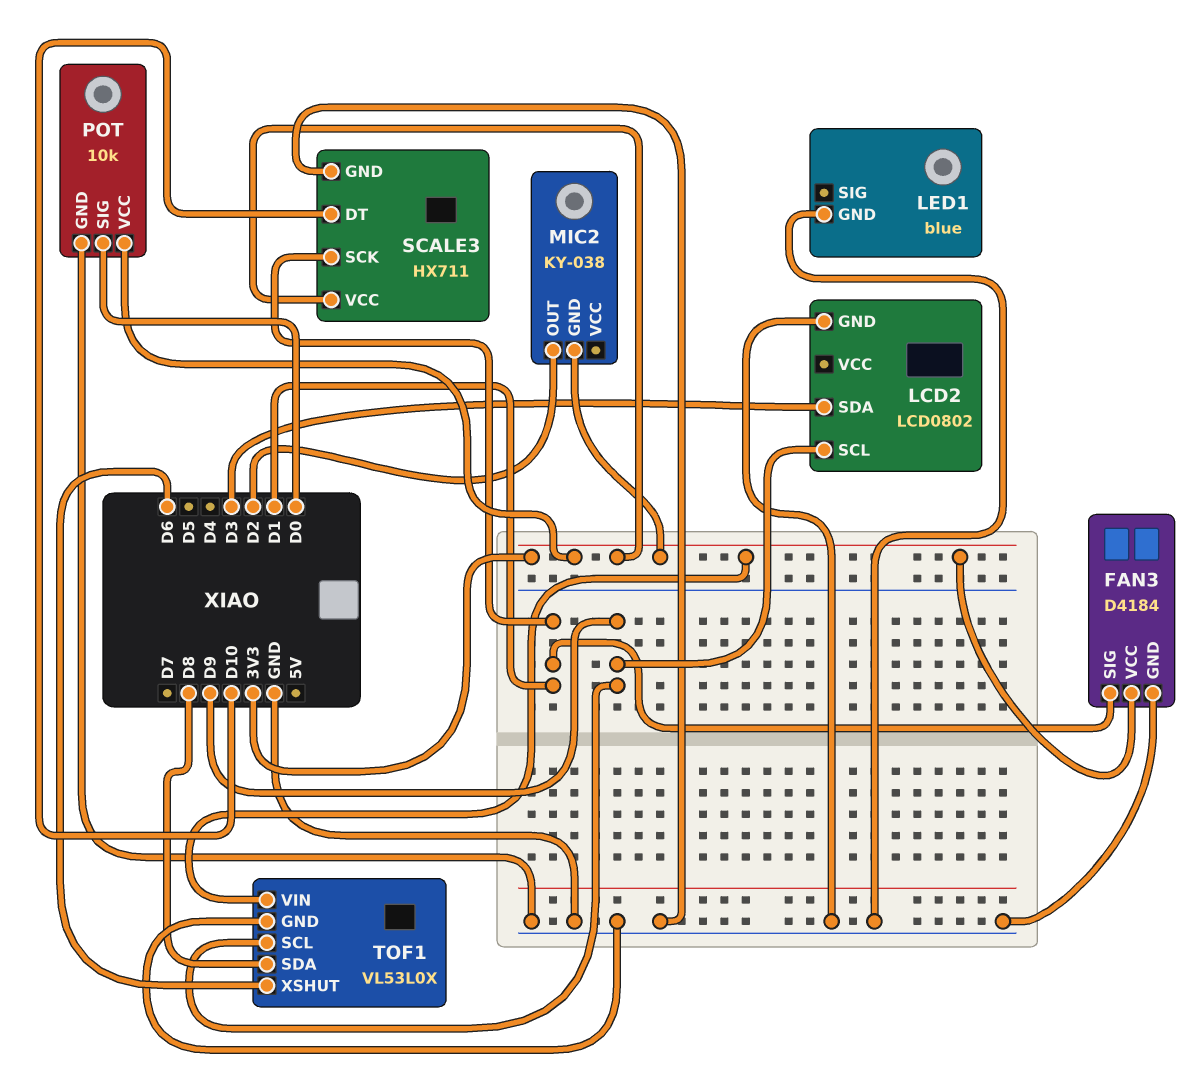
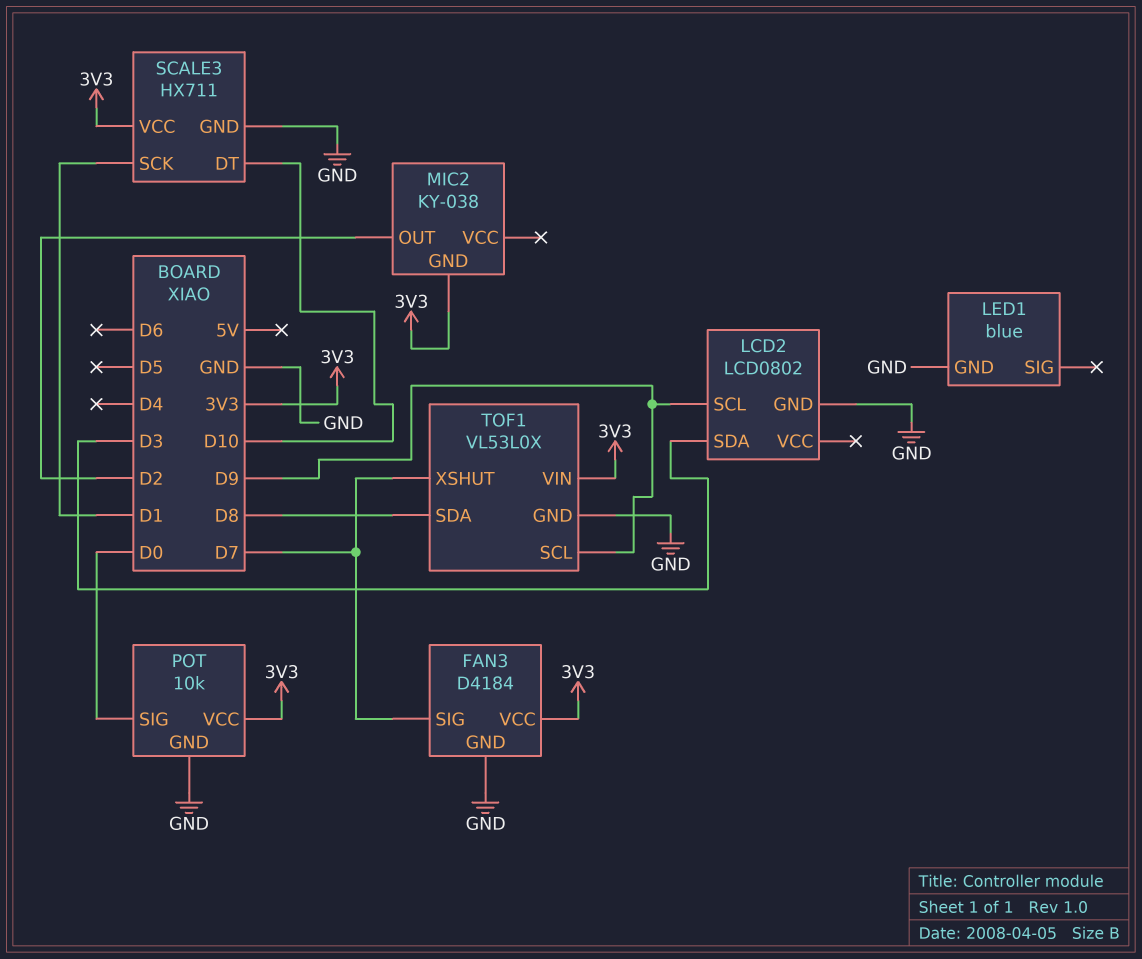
FAN3 pin SIG: D1 -> D7
TOF1 pin XSHUT: D6 -> D7

